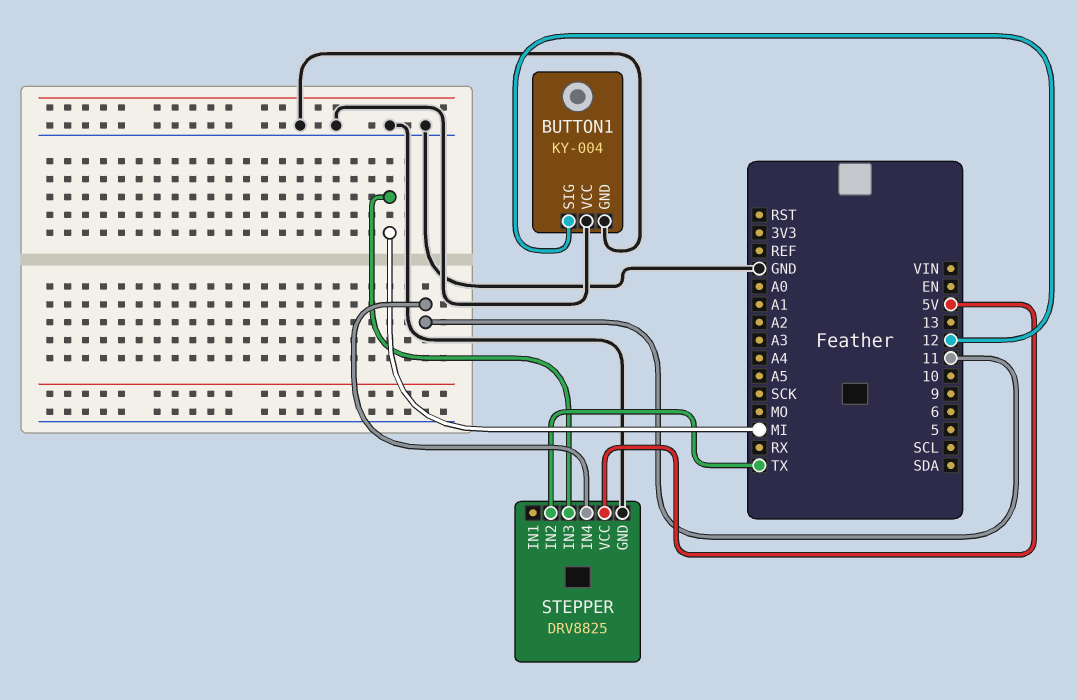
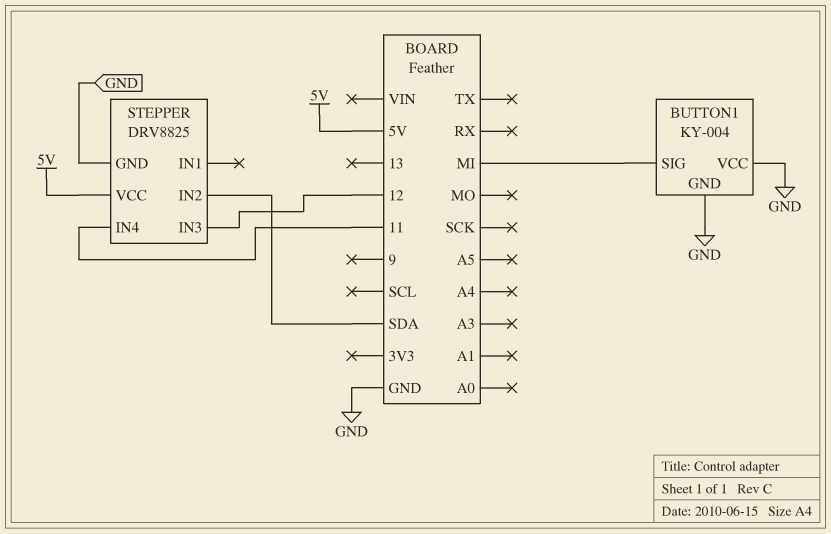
BUTTON1 pin SIG: 12 -> MI
STEPPER pin IN2: TX -> SDA
STEPPER pin IN3: MI -> 12

